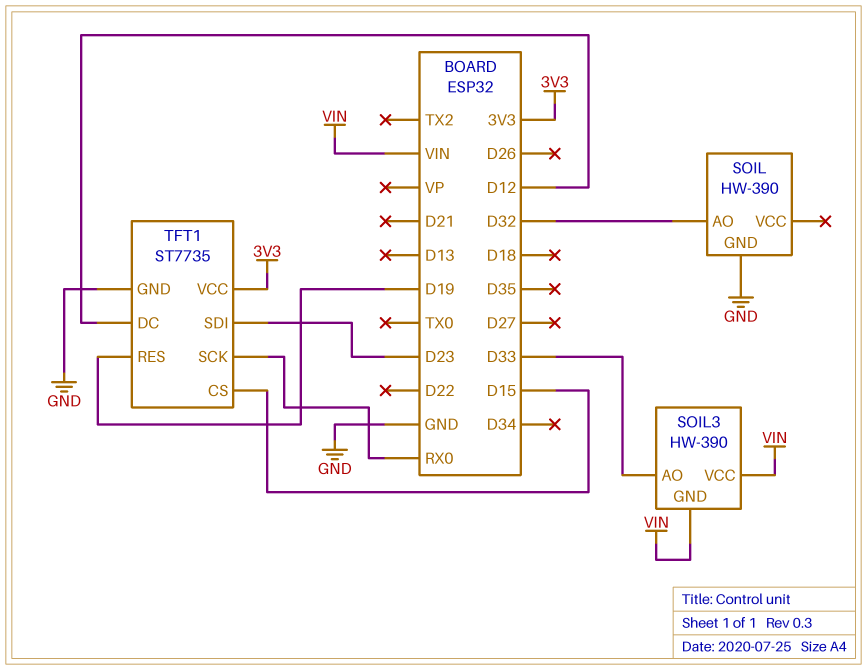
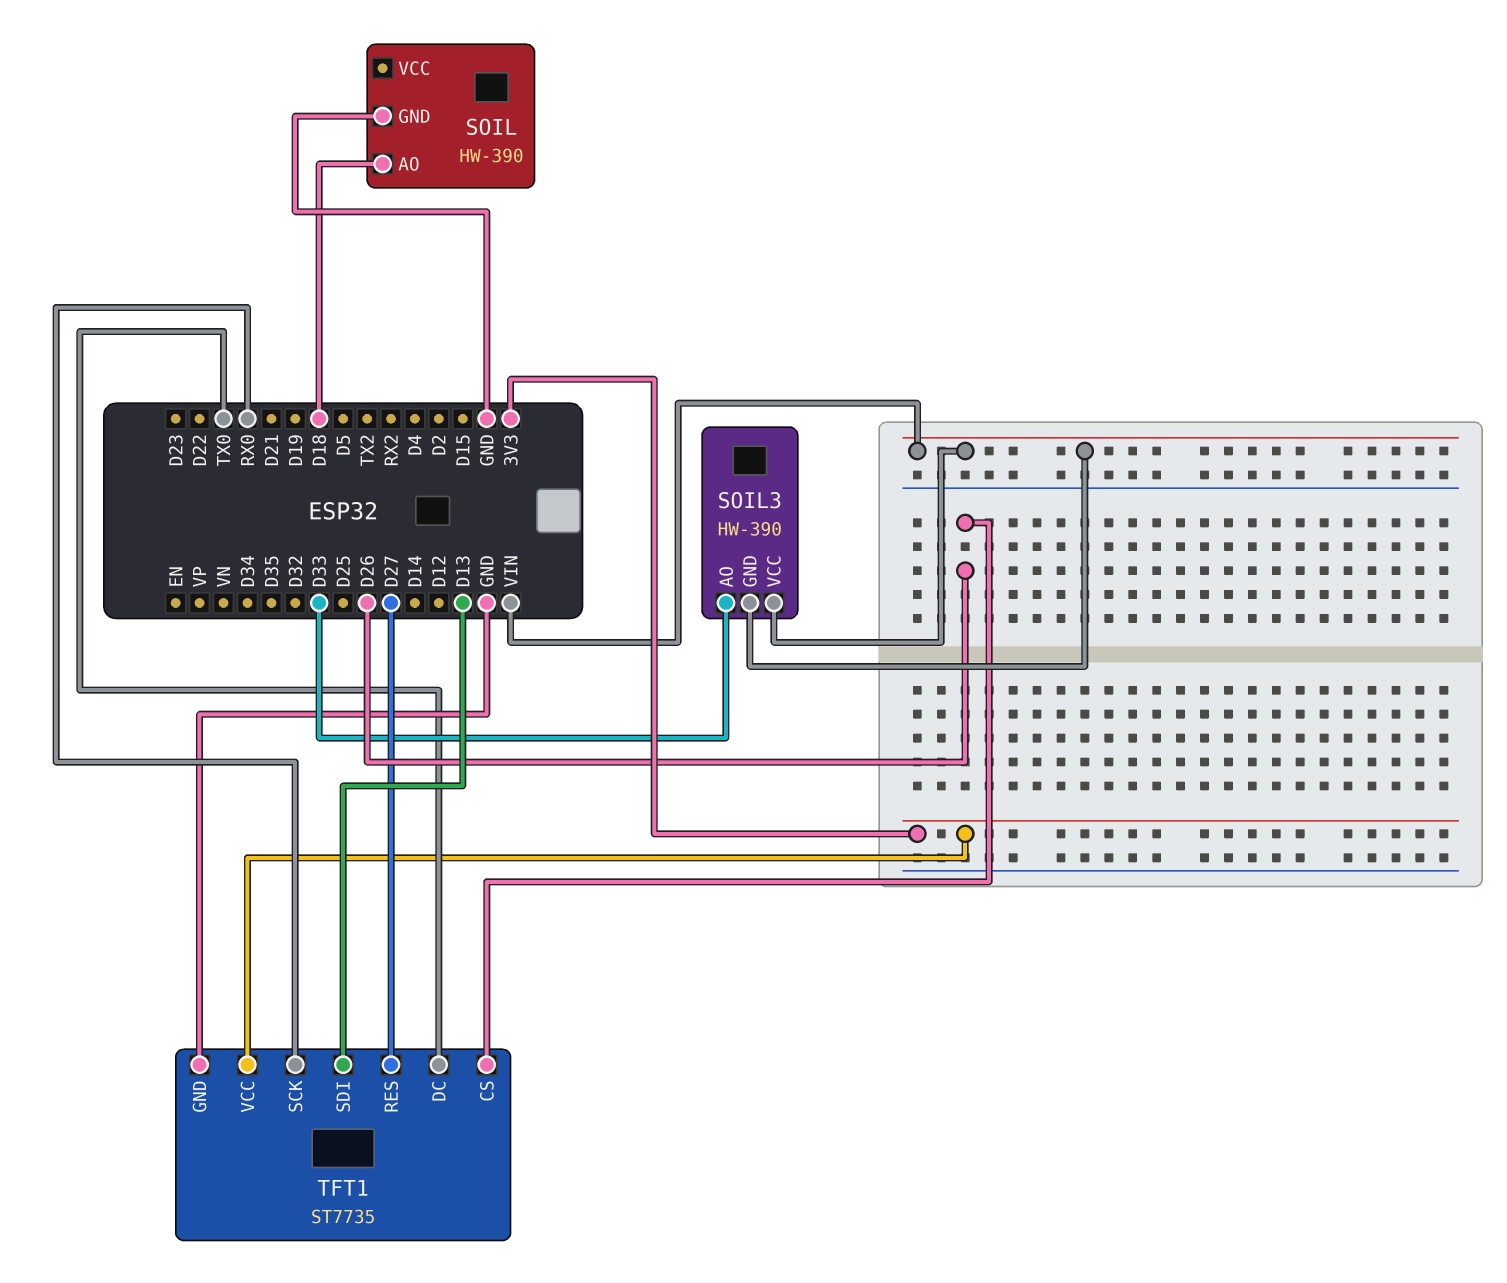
SOIL pin AO: D32 -> D18
TFT1 pin CS: D15 -> D26
TFT1 pin DC: D12 -> TX0
TFT1 pin RES: D19 -> D27
TFT1 pin SDI: D23 -> D13

